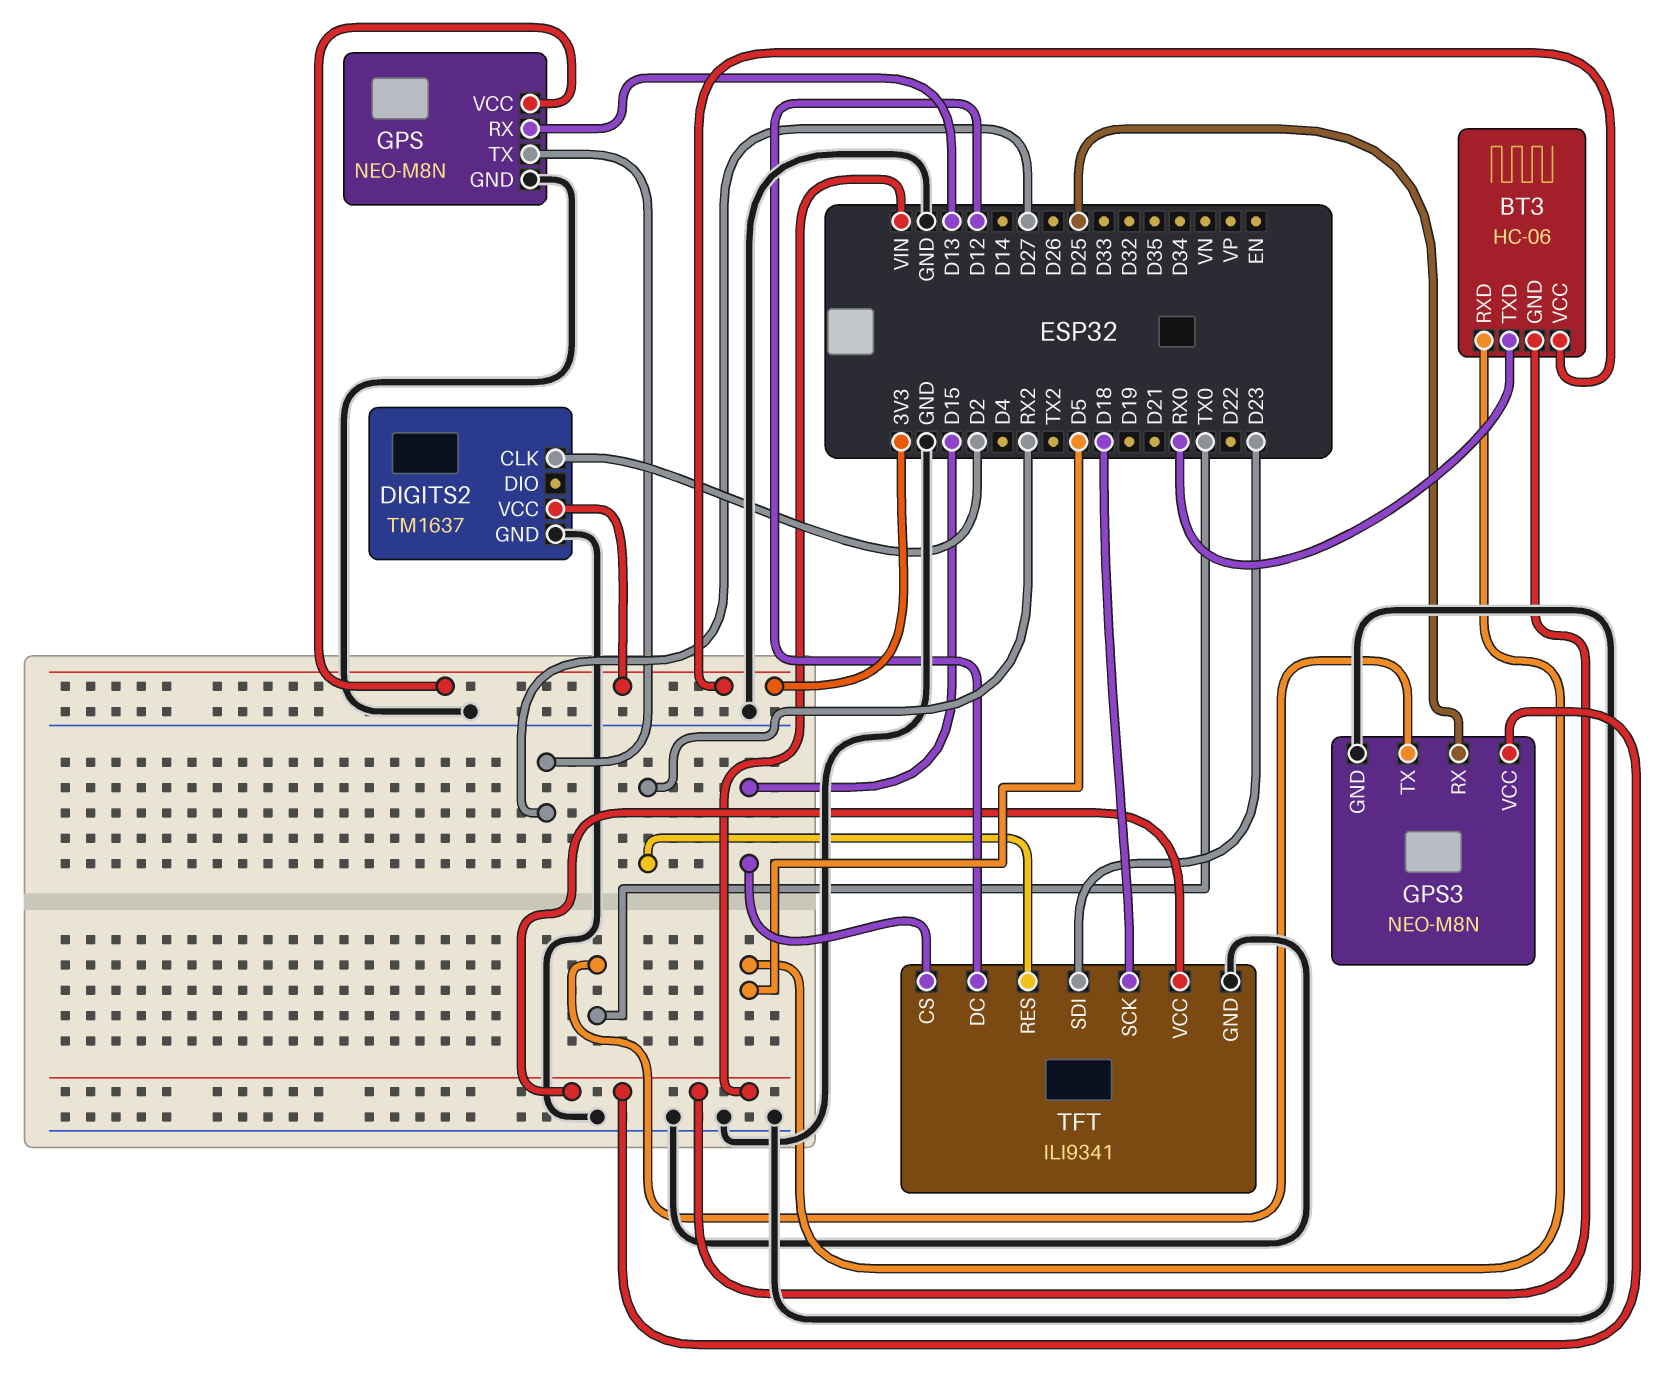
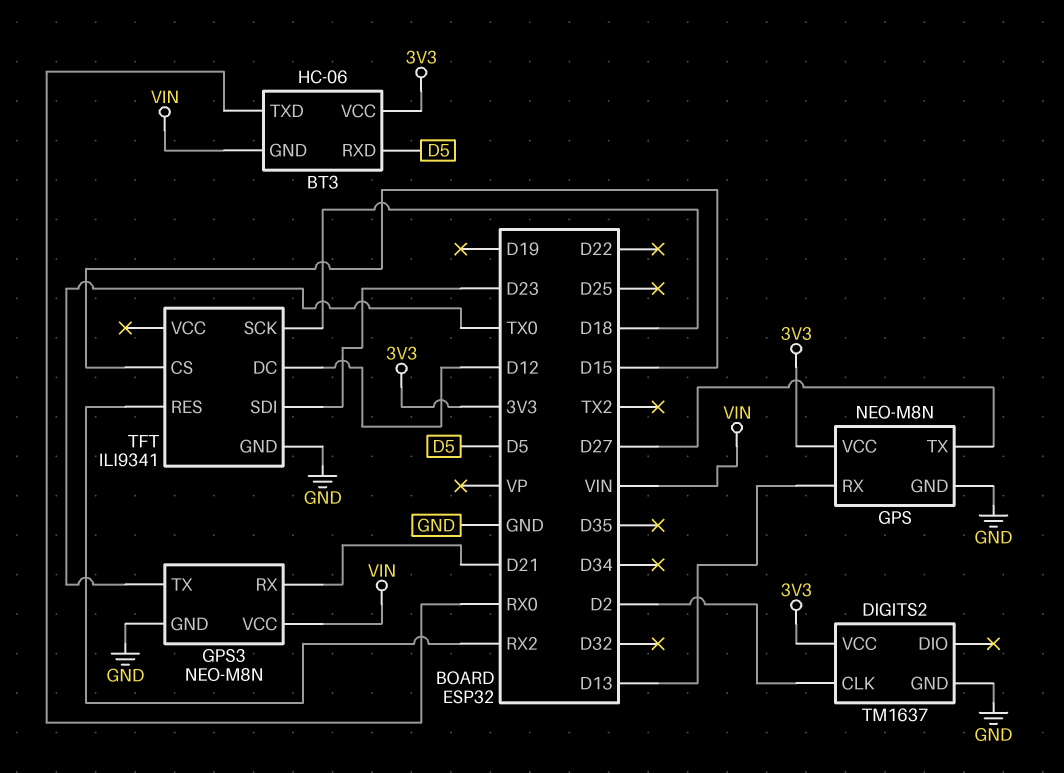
GPS3 pin RX: D25 -> D21
TFT pin VCC: VIN -> none

